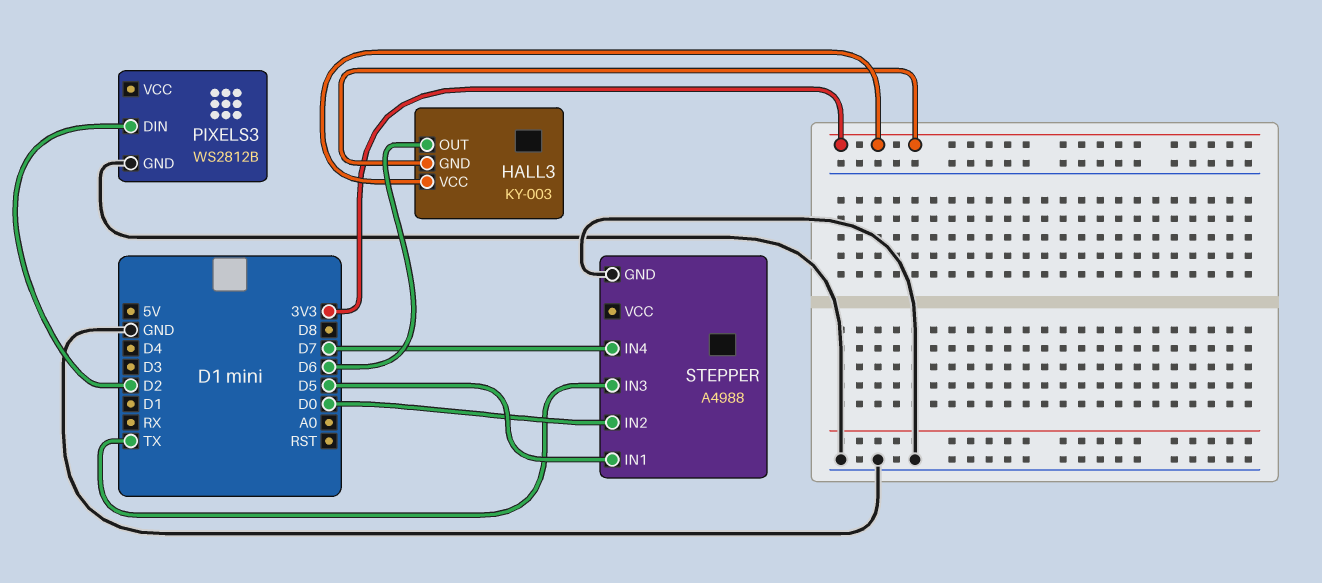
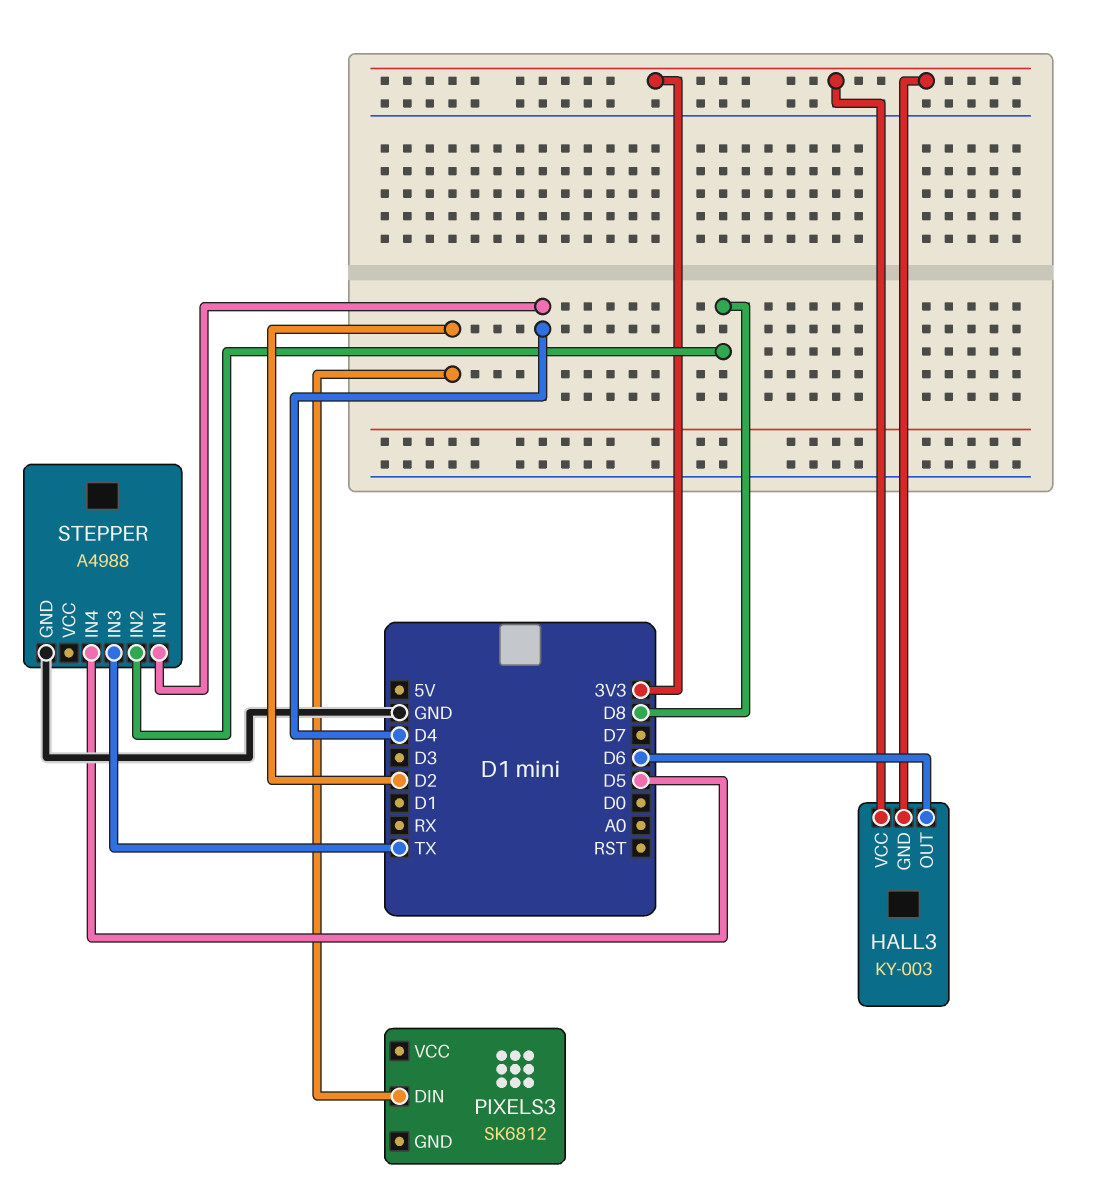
PIXELS3: WS2812B -> SK6812
PIXELS3 pin GND: GND -> none
STEPPER pin IN1: D5 -> D4
STEPPER pin IN2: D0 -> D8
STEPPER pin IN4: D7 -> D5

